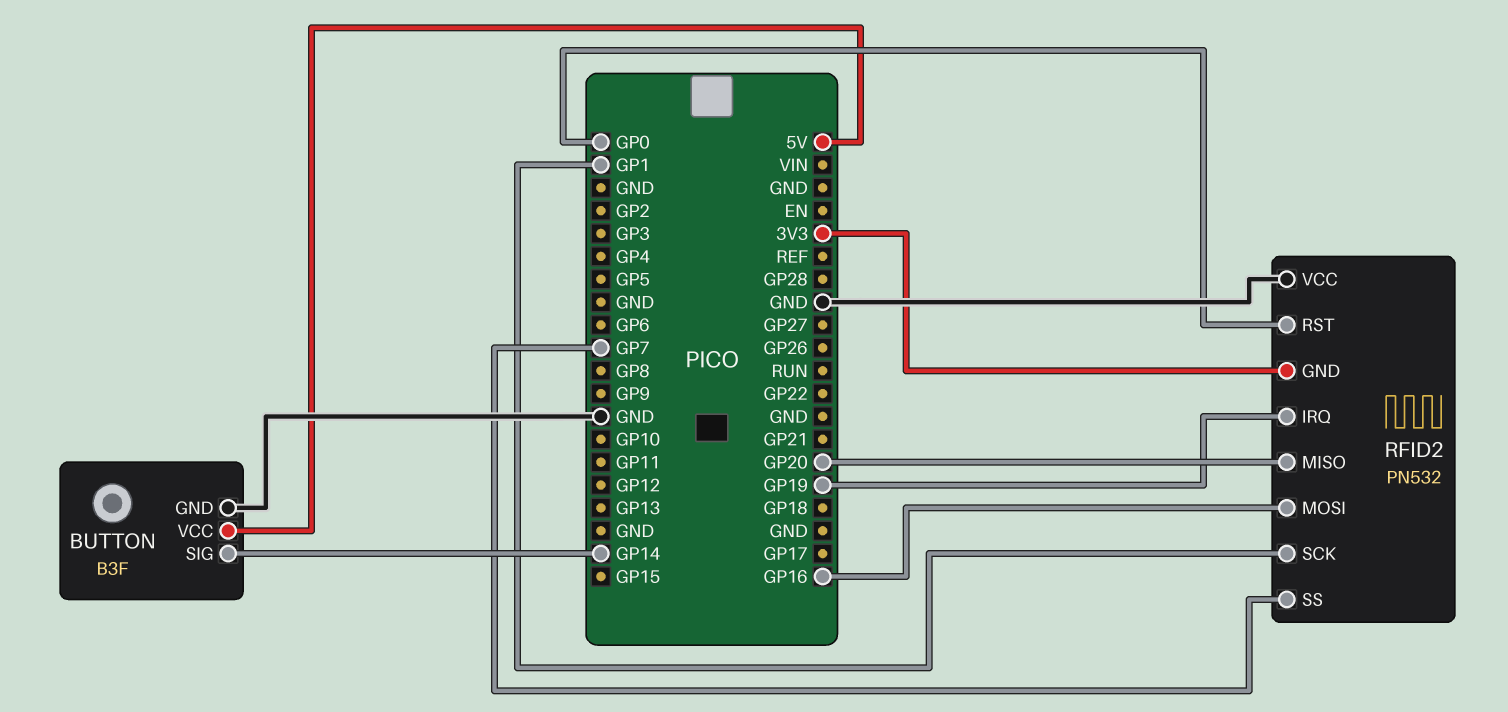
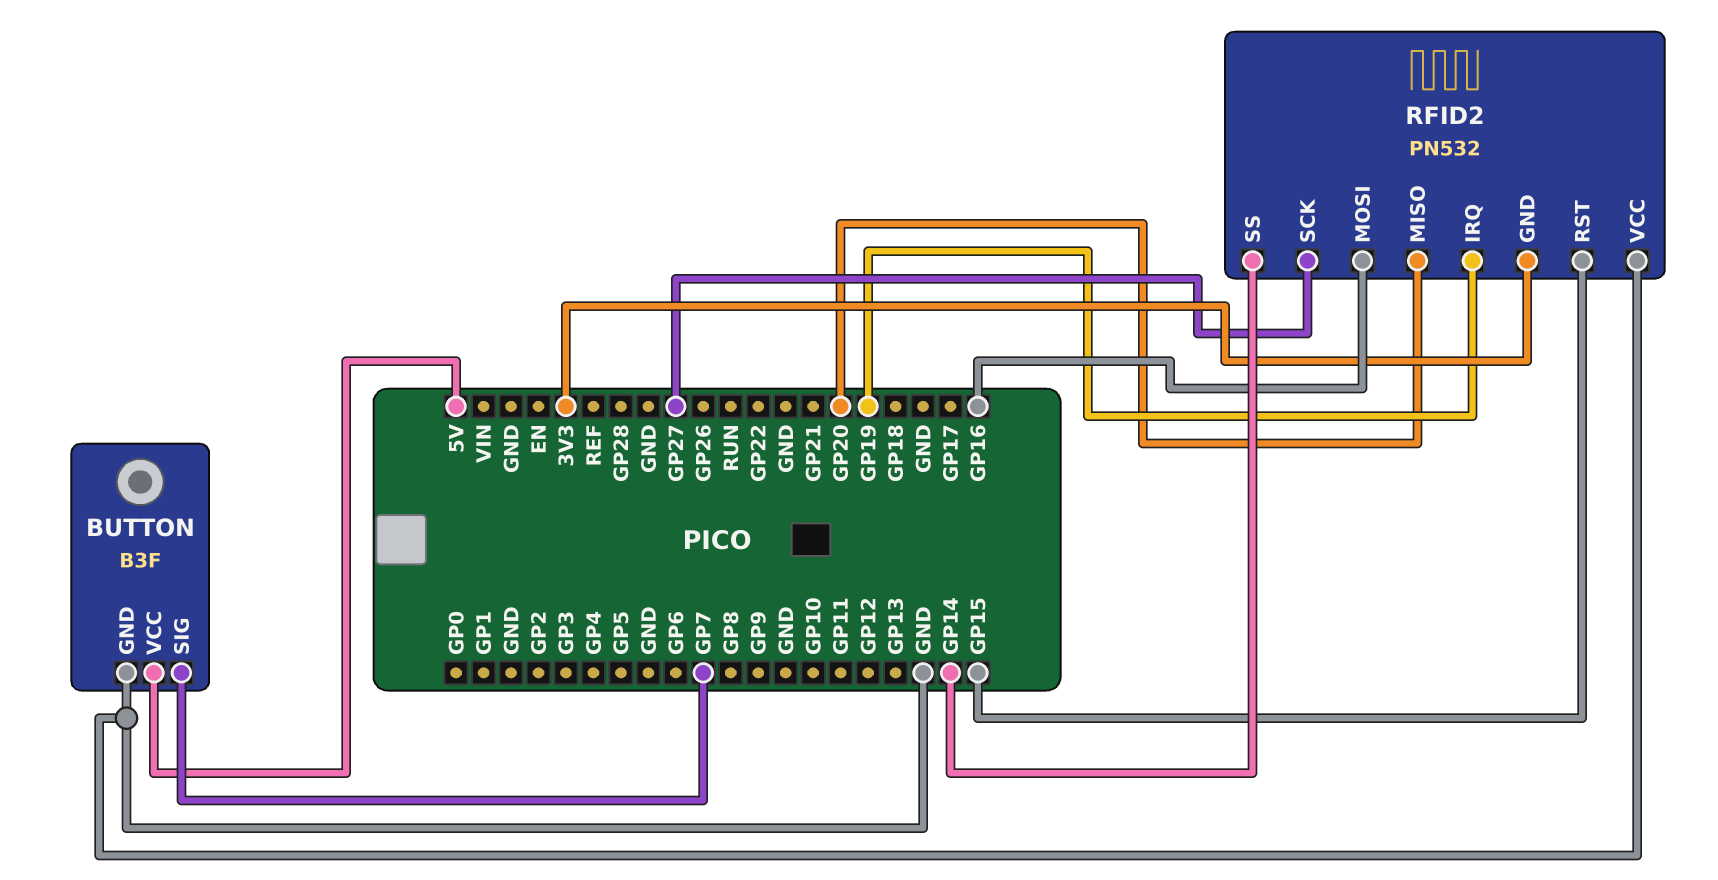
BUTTON pin SIG: GP14 -> GP7
RFID2 pin RST: GP0 -> GP15
RFID2 pin SCK: GP1 -> GP27
RFID2 pin SS: GP7 -> GP14

